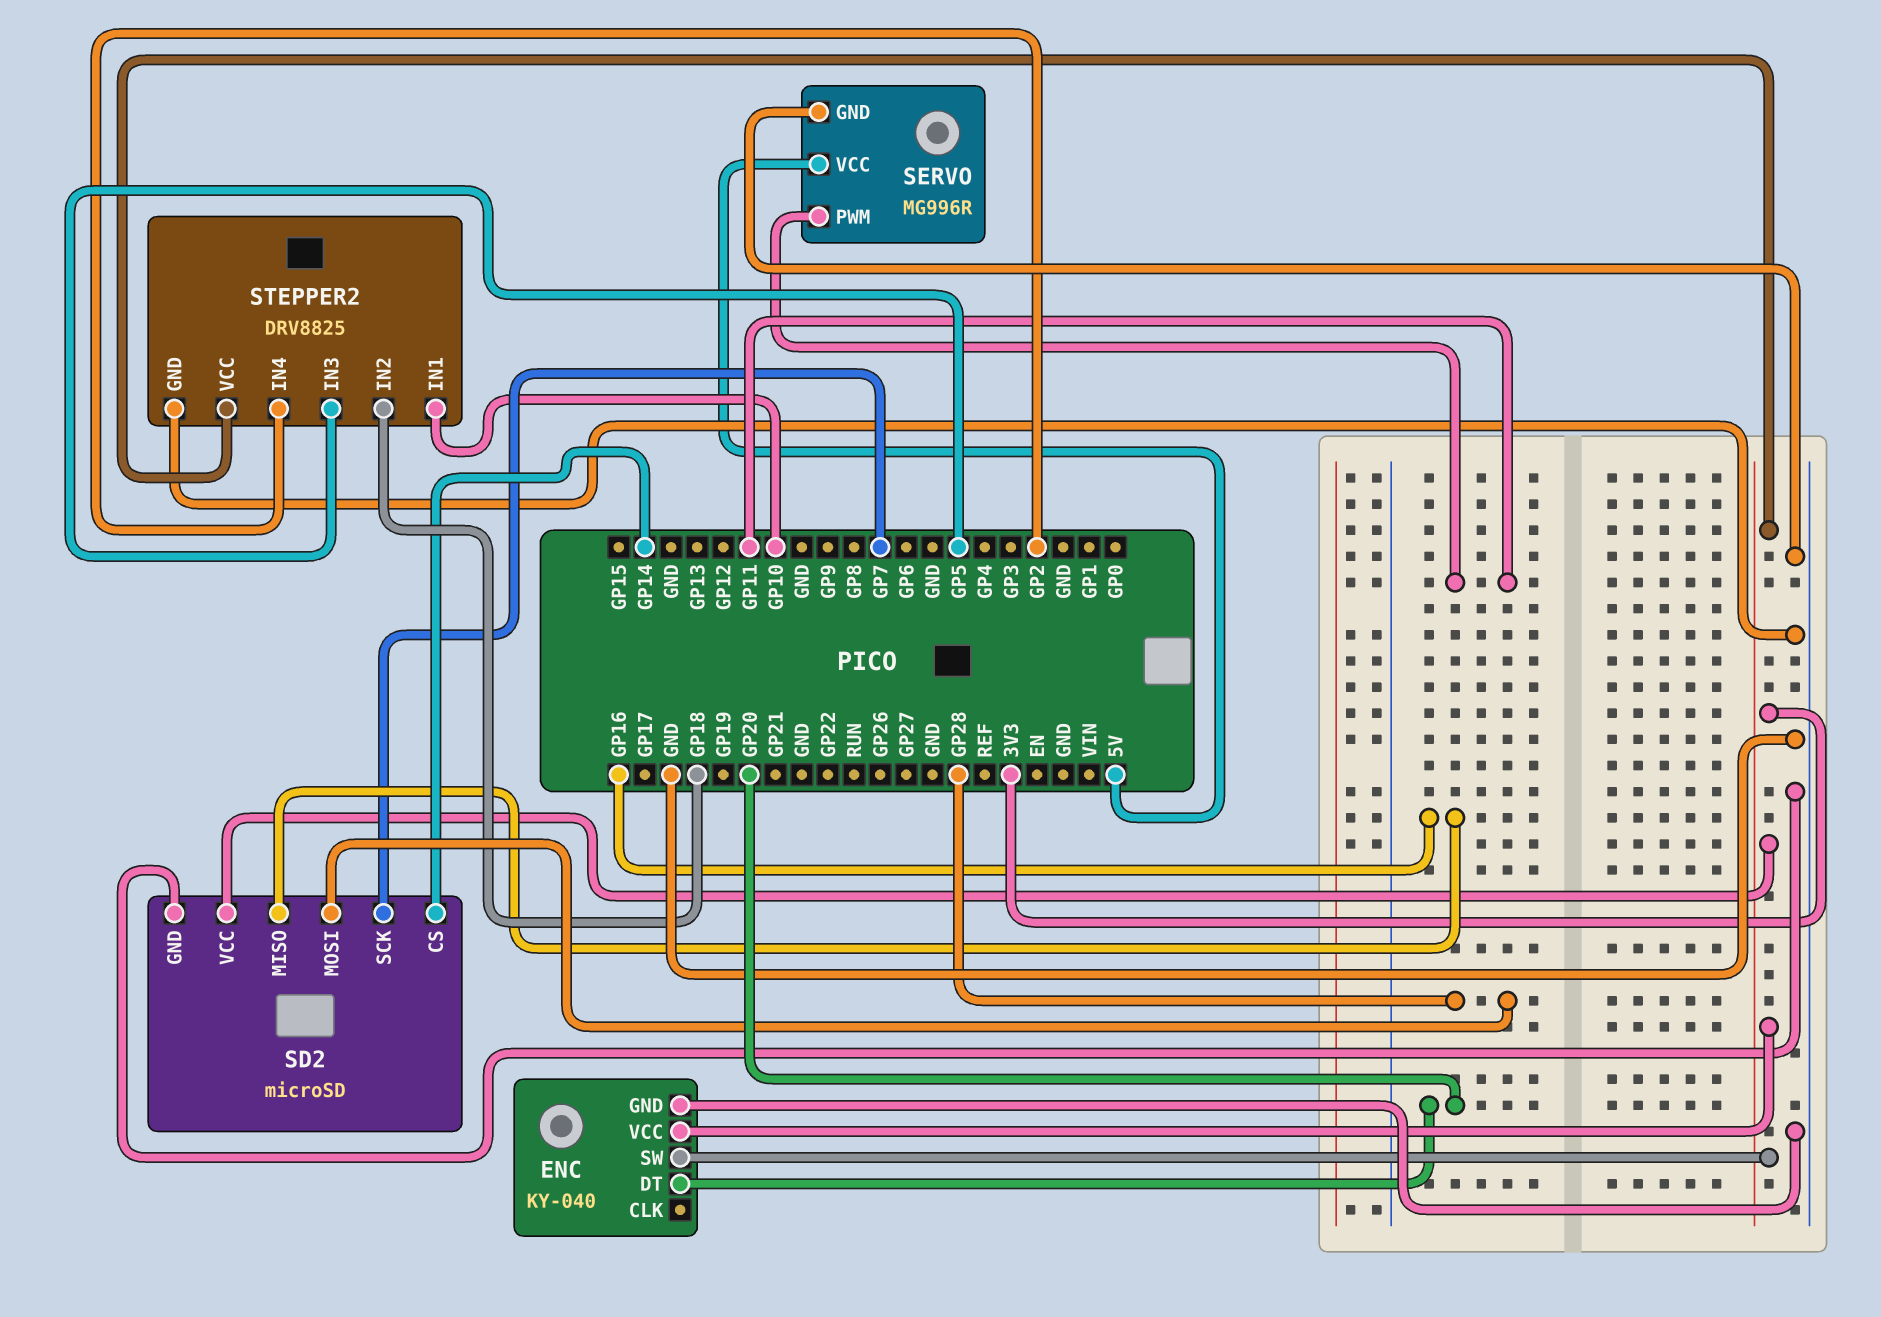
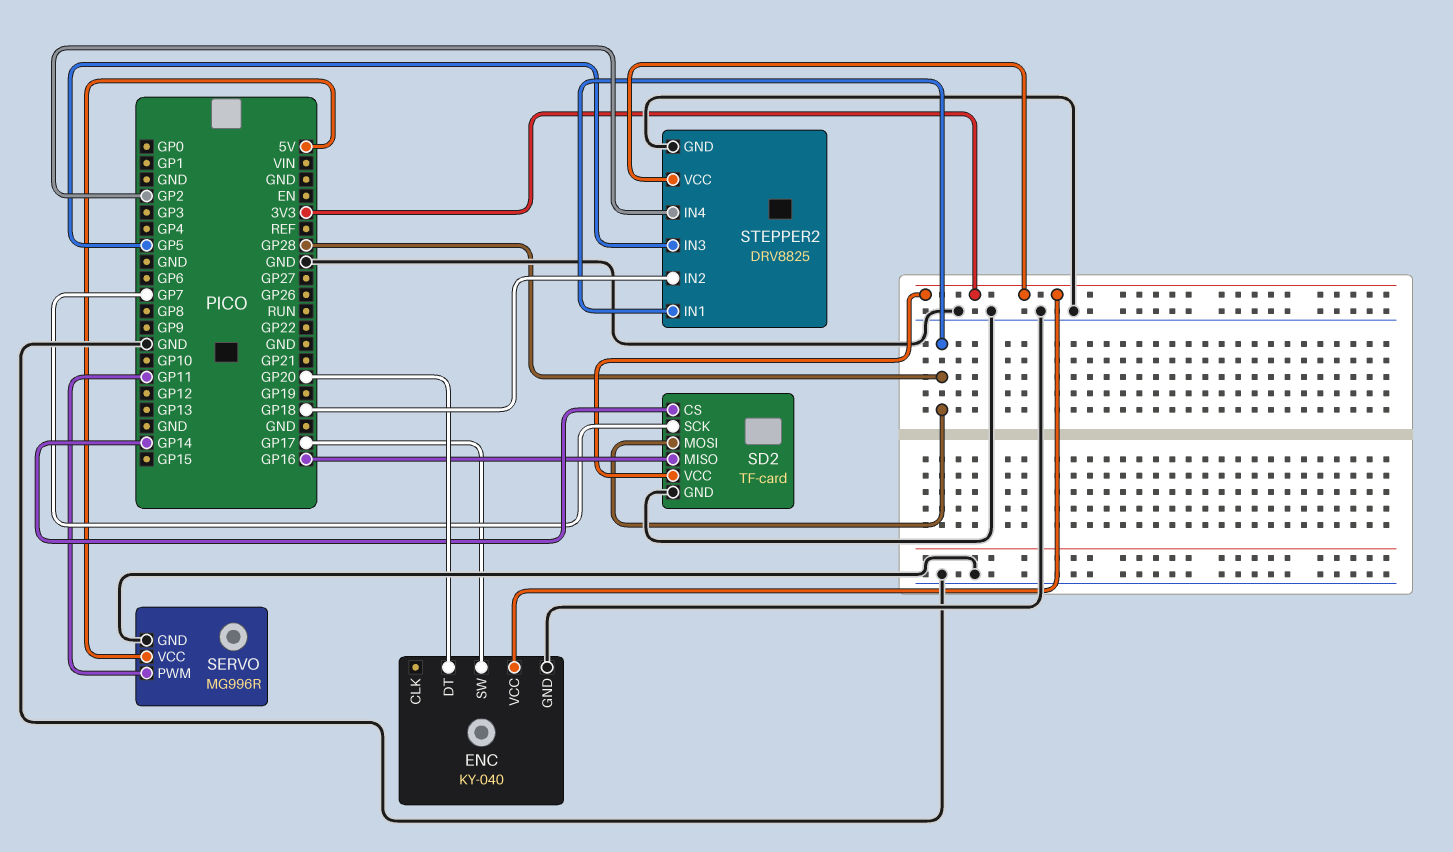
ENC pin SW: 3V3 -> GP17
SD2: microSD -> TF-card
STEPPER2 pin IN1: GP10 -> GP28

